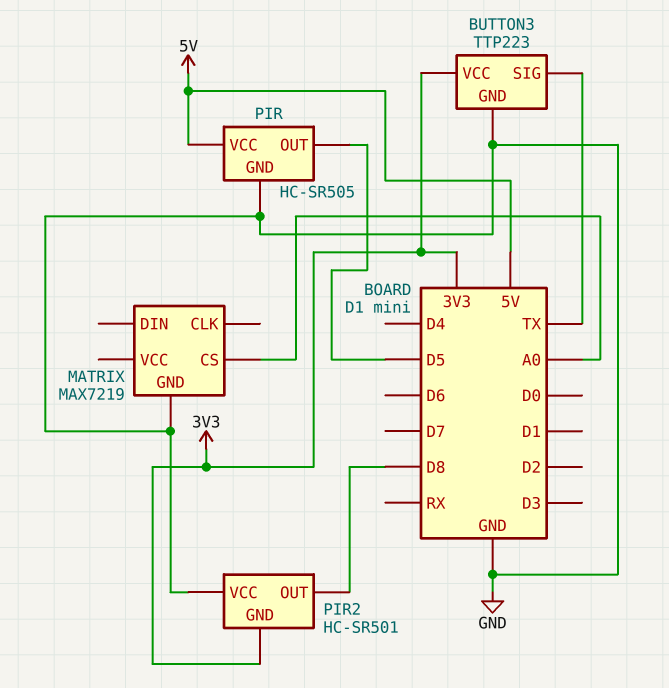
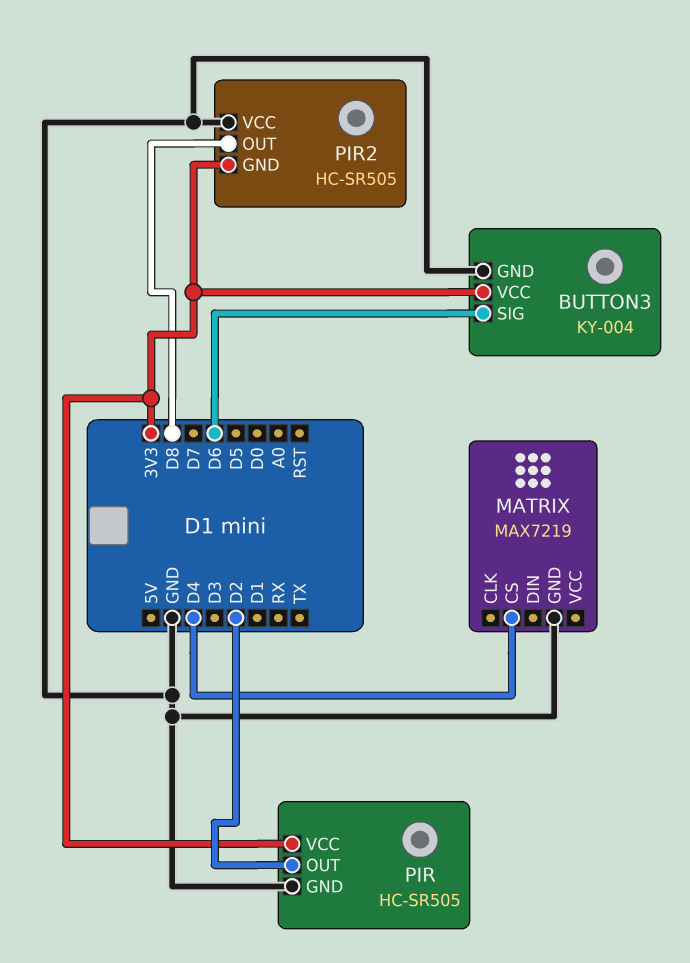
BUTTON3: TTP223 -> KY-004
BUTTON3 pin SIG: TX -> D6
MATRIX pin CS: A0 -> D4
PIR pin OUT: D5 -> D2
PIR pin VCC: 5V -> 3V3
PIR2: HC-SR501 -> HC-SR505

